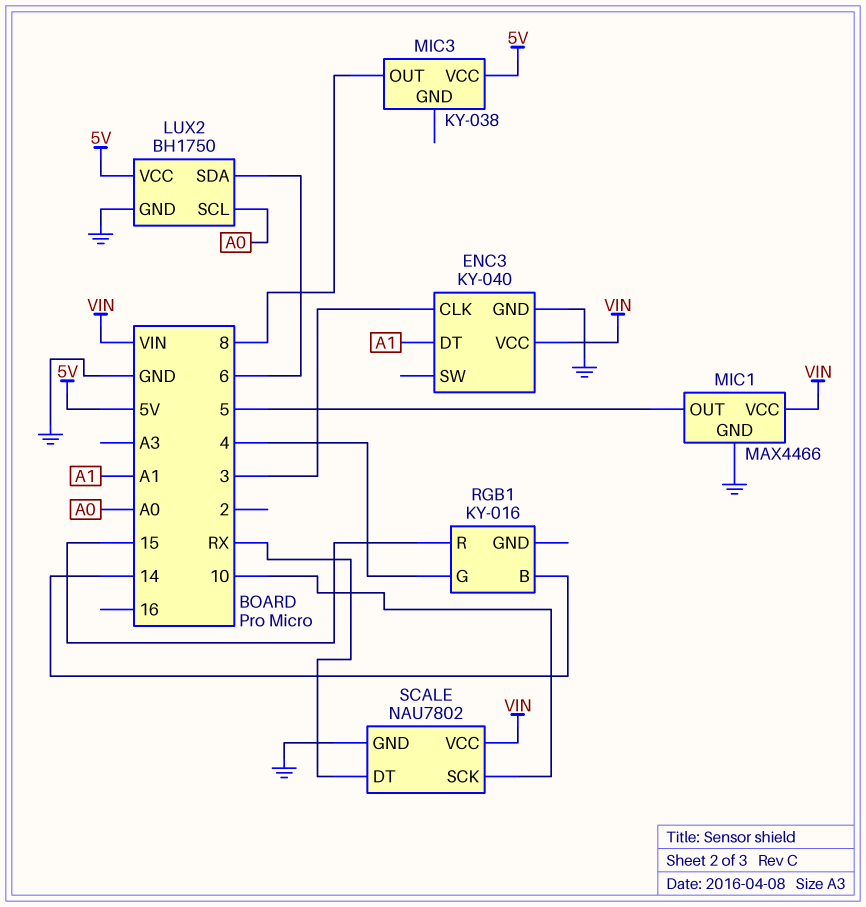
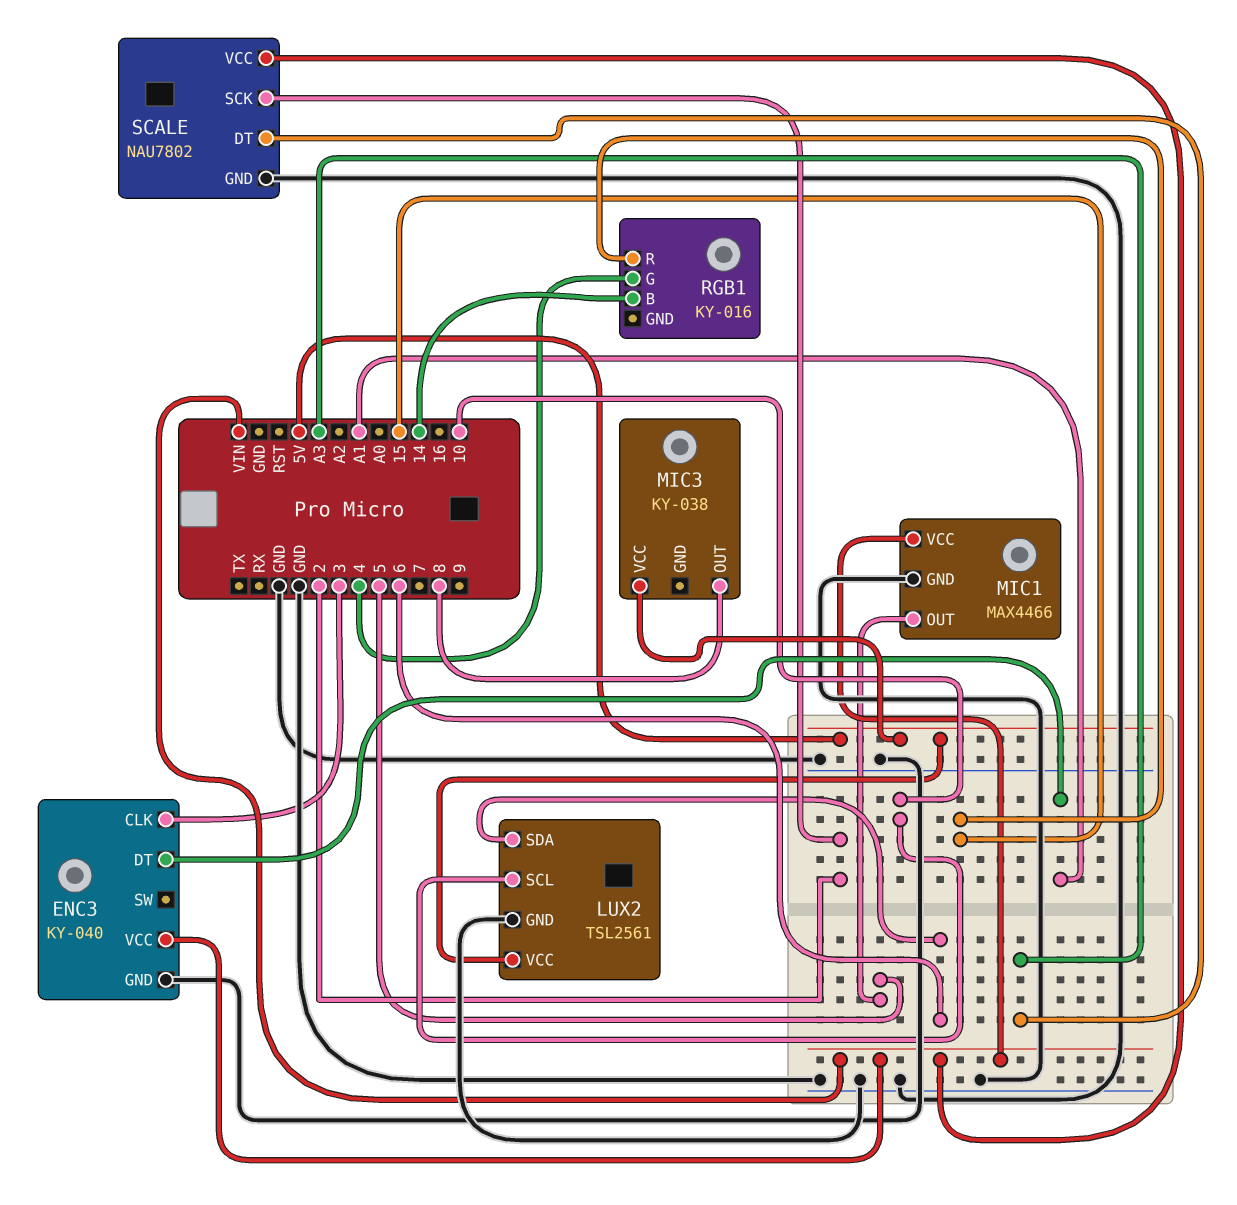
LUX2: BH1750 -> TSL2561
LUX2 pin SCL: A0 -> 10
SCALE pin DT: RX -> A3
SCALE pin SCK: 10 -> 2

